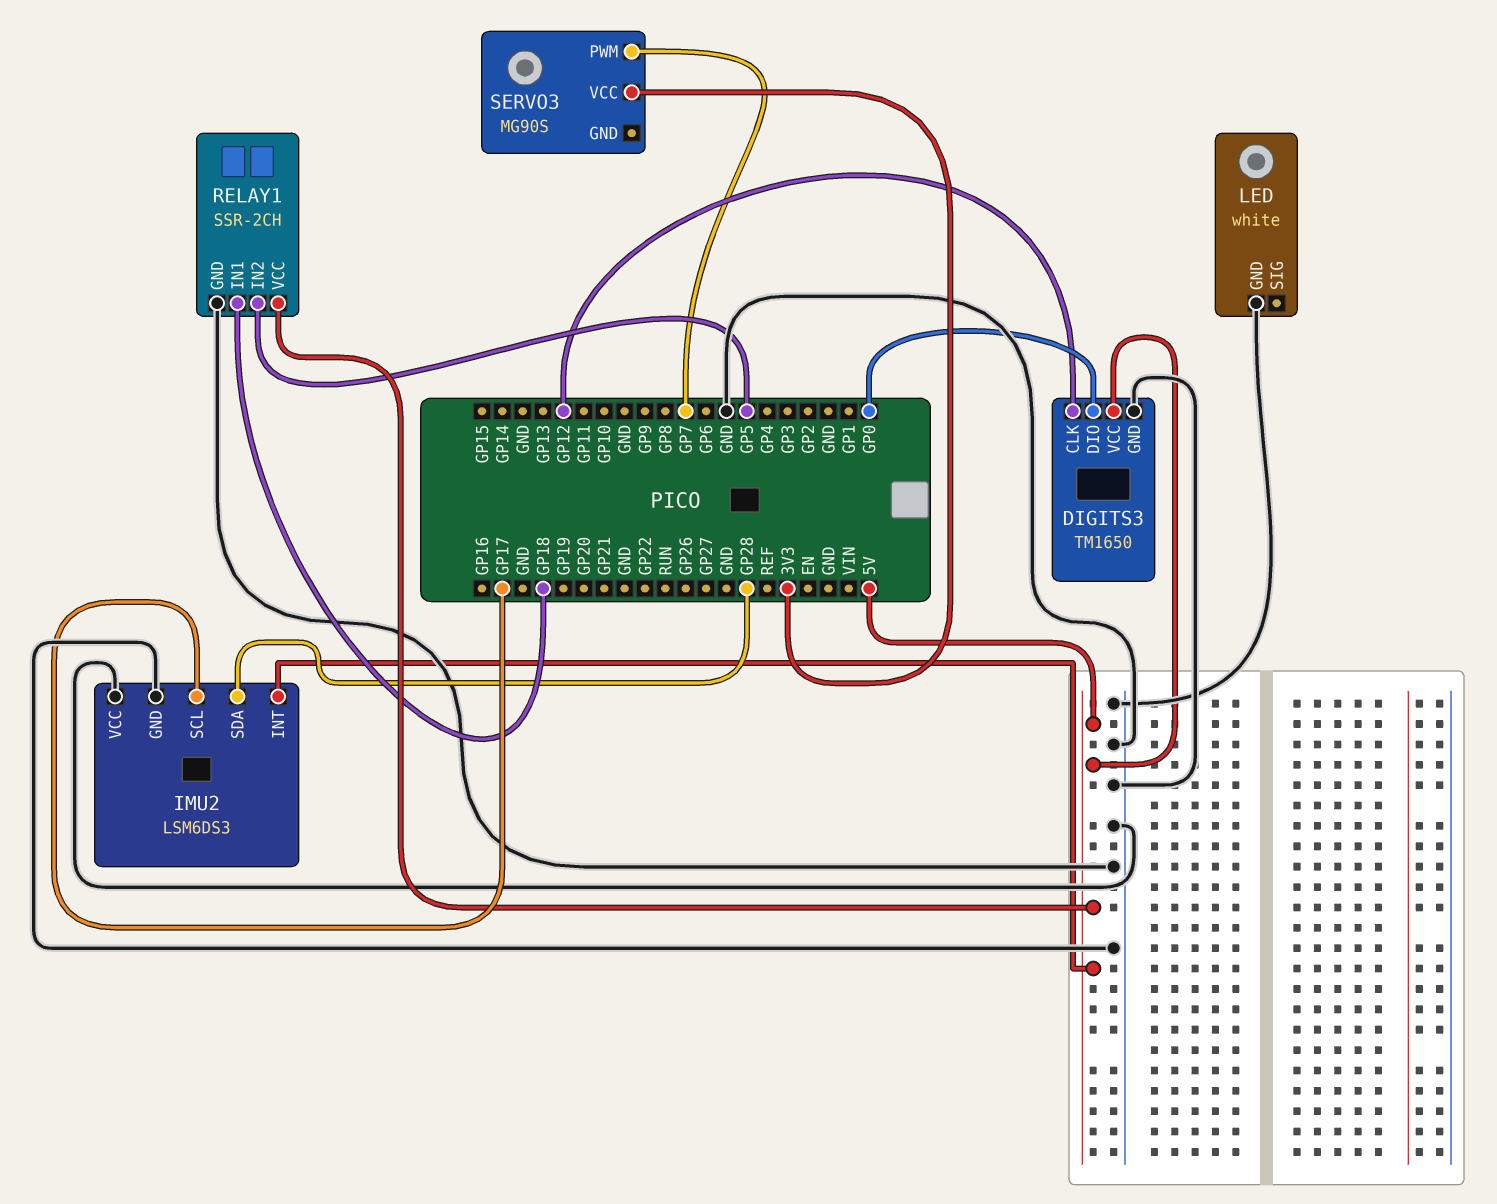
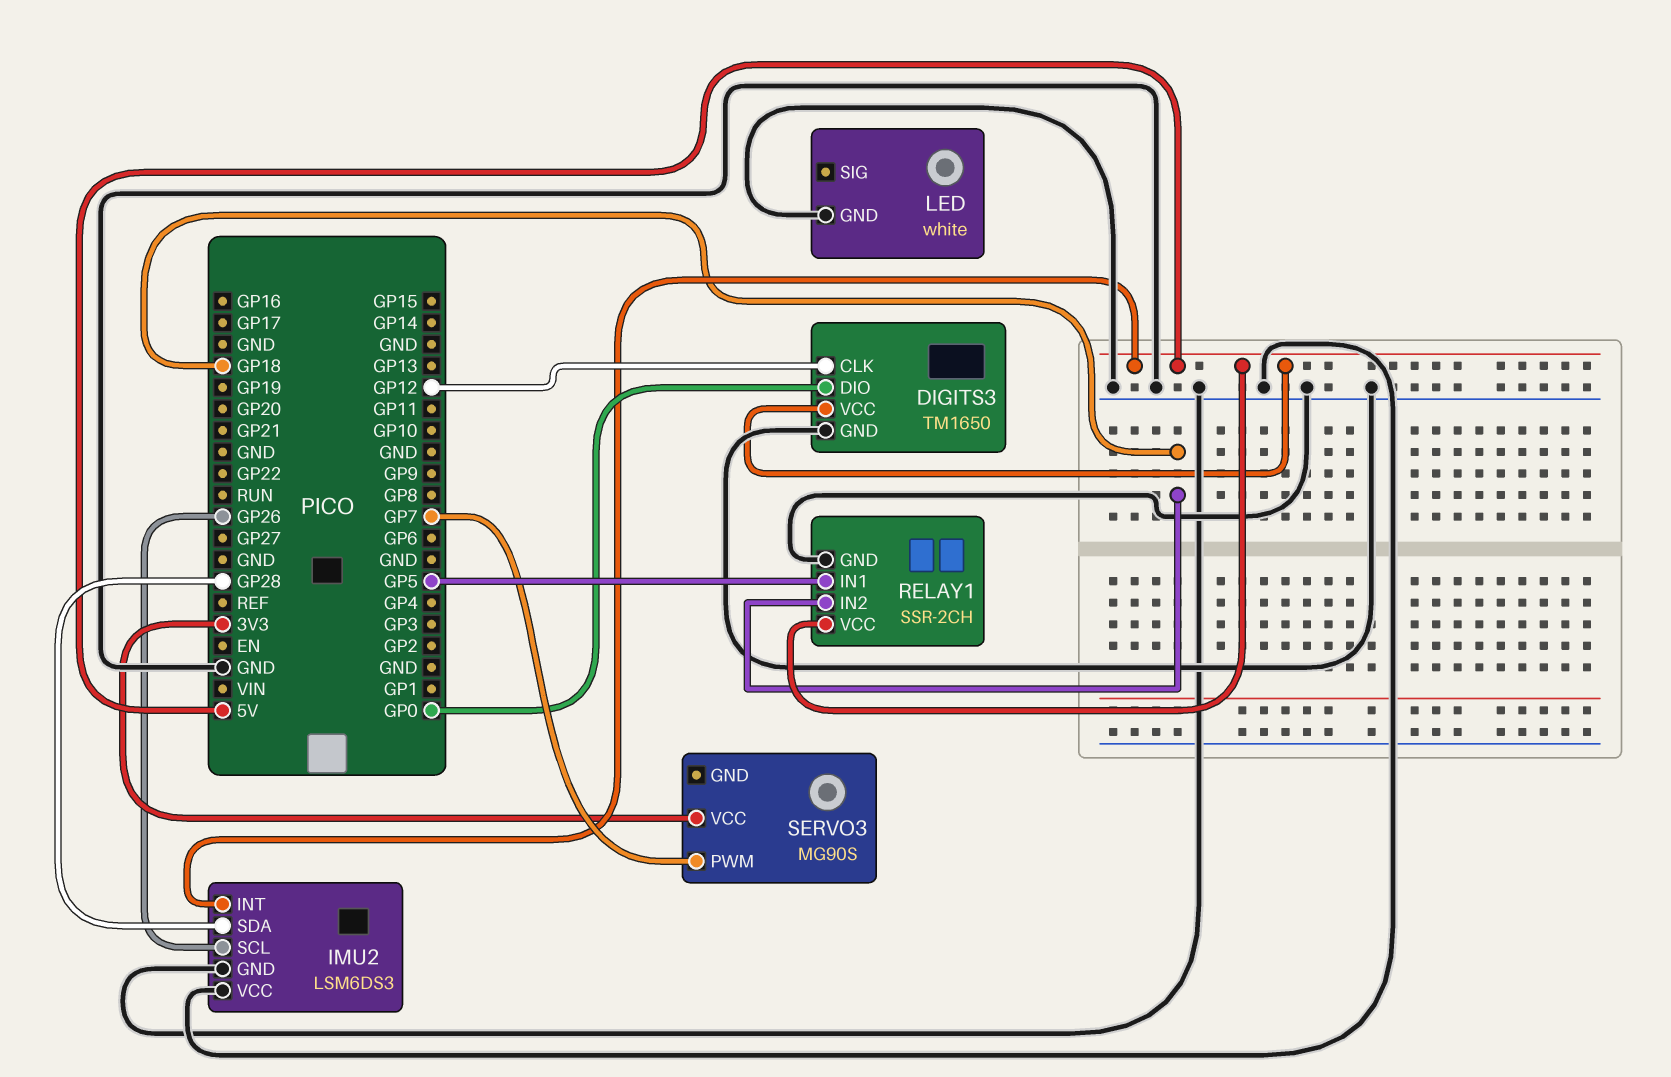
IMU2 pin SCL: GP17 -> GP26
RELAY1 pin IN1: GP18 -> GP5
RELAY1 pin IN2: GP5 -> GP18

